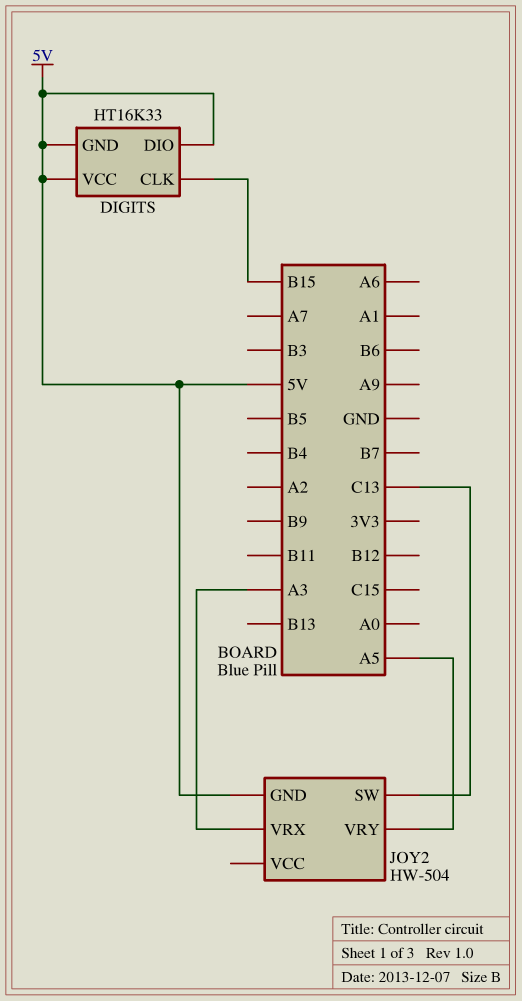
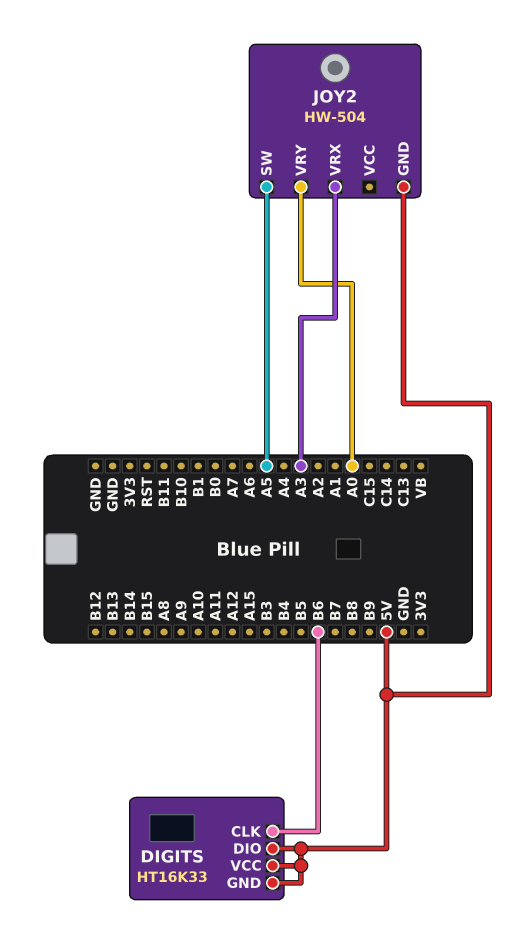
DIGITS pin CLK: B15 -> B6
JOY2 pin SW: C13 -> A5
JOY2 pin VRY: A5 -> A0

